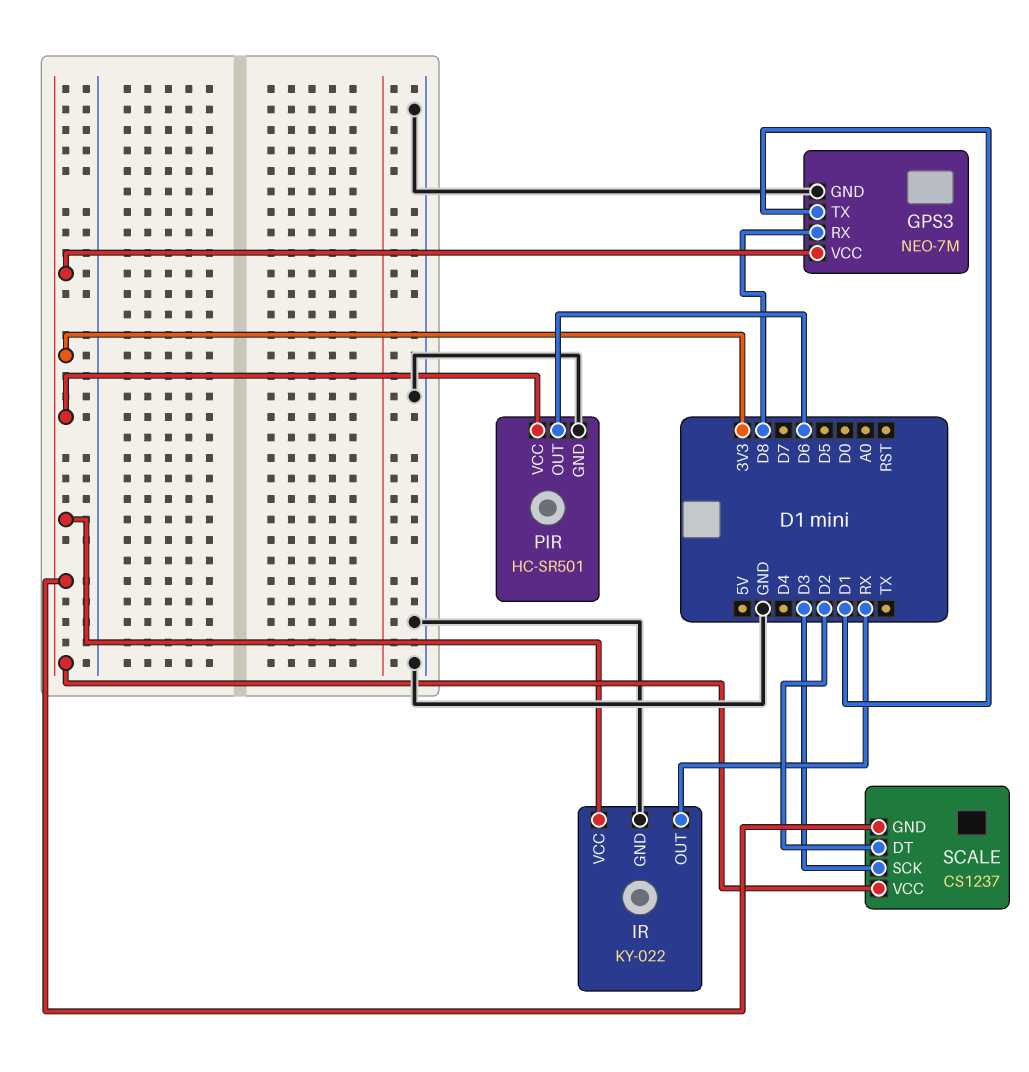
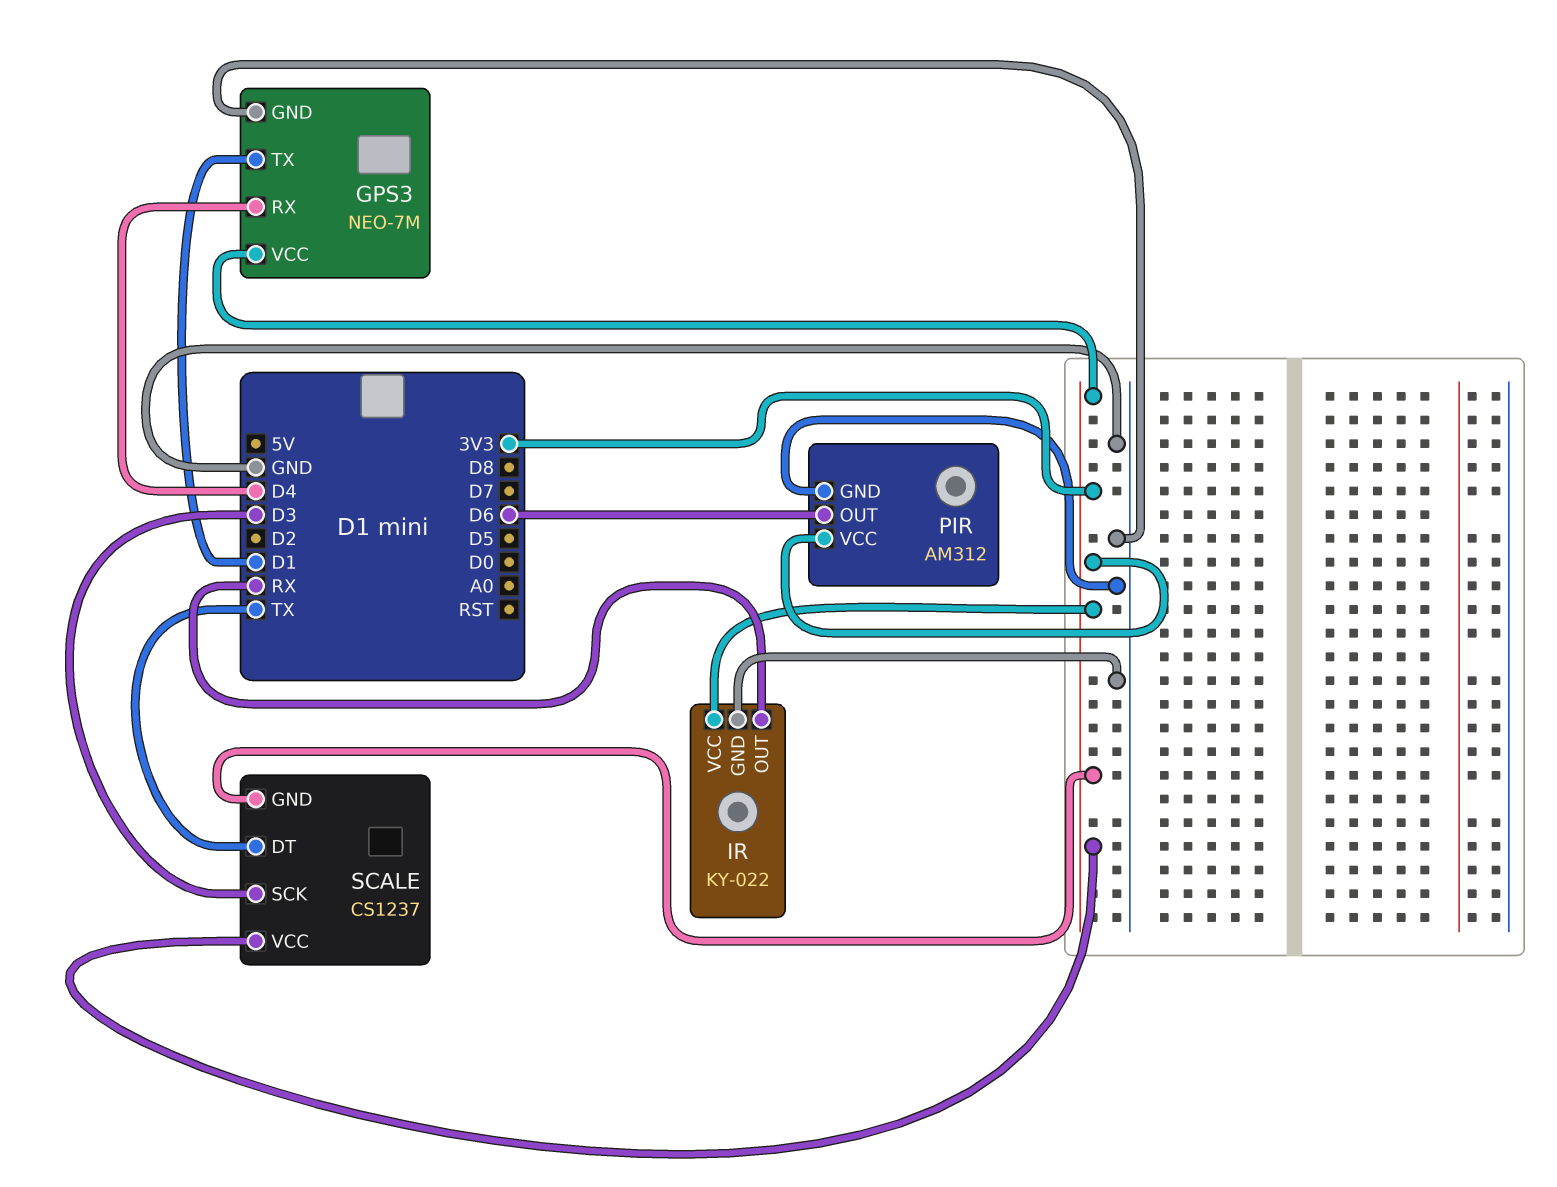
GPS3 pin RX: D8 -> D4
PIR: HC-SR501 -> AM312
SCALE pin DT: D2 -> TX

